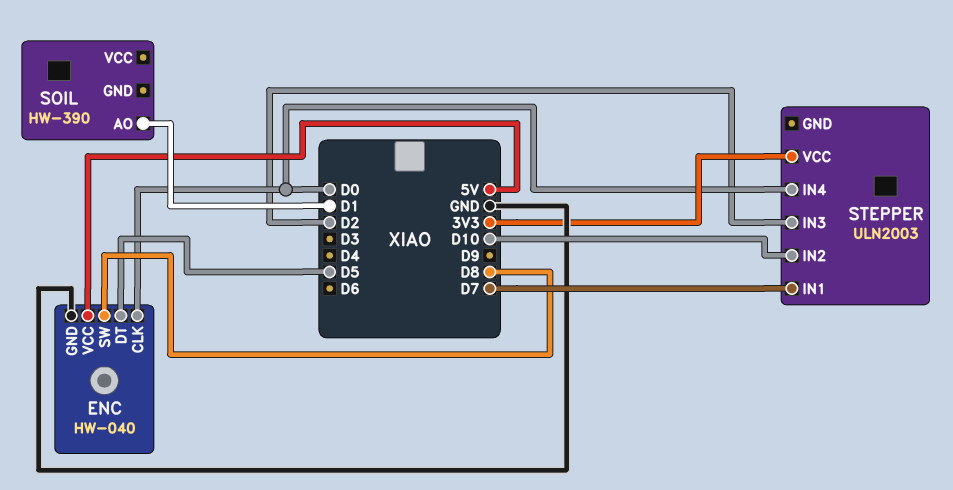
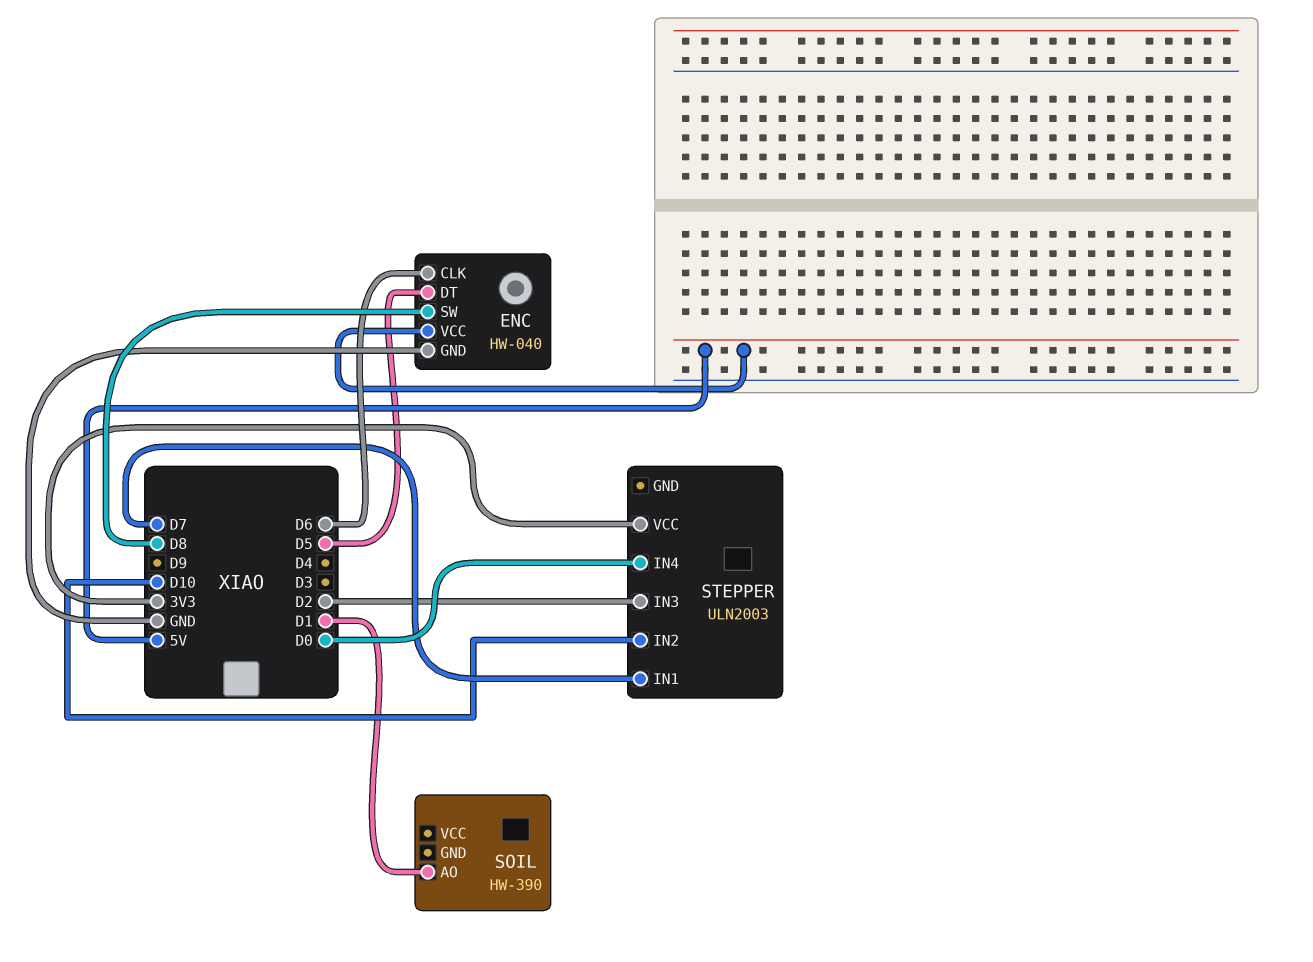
ENC pin CLK: D0 -> D6

